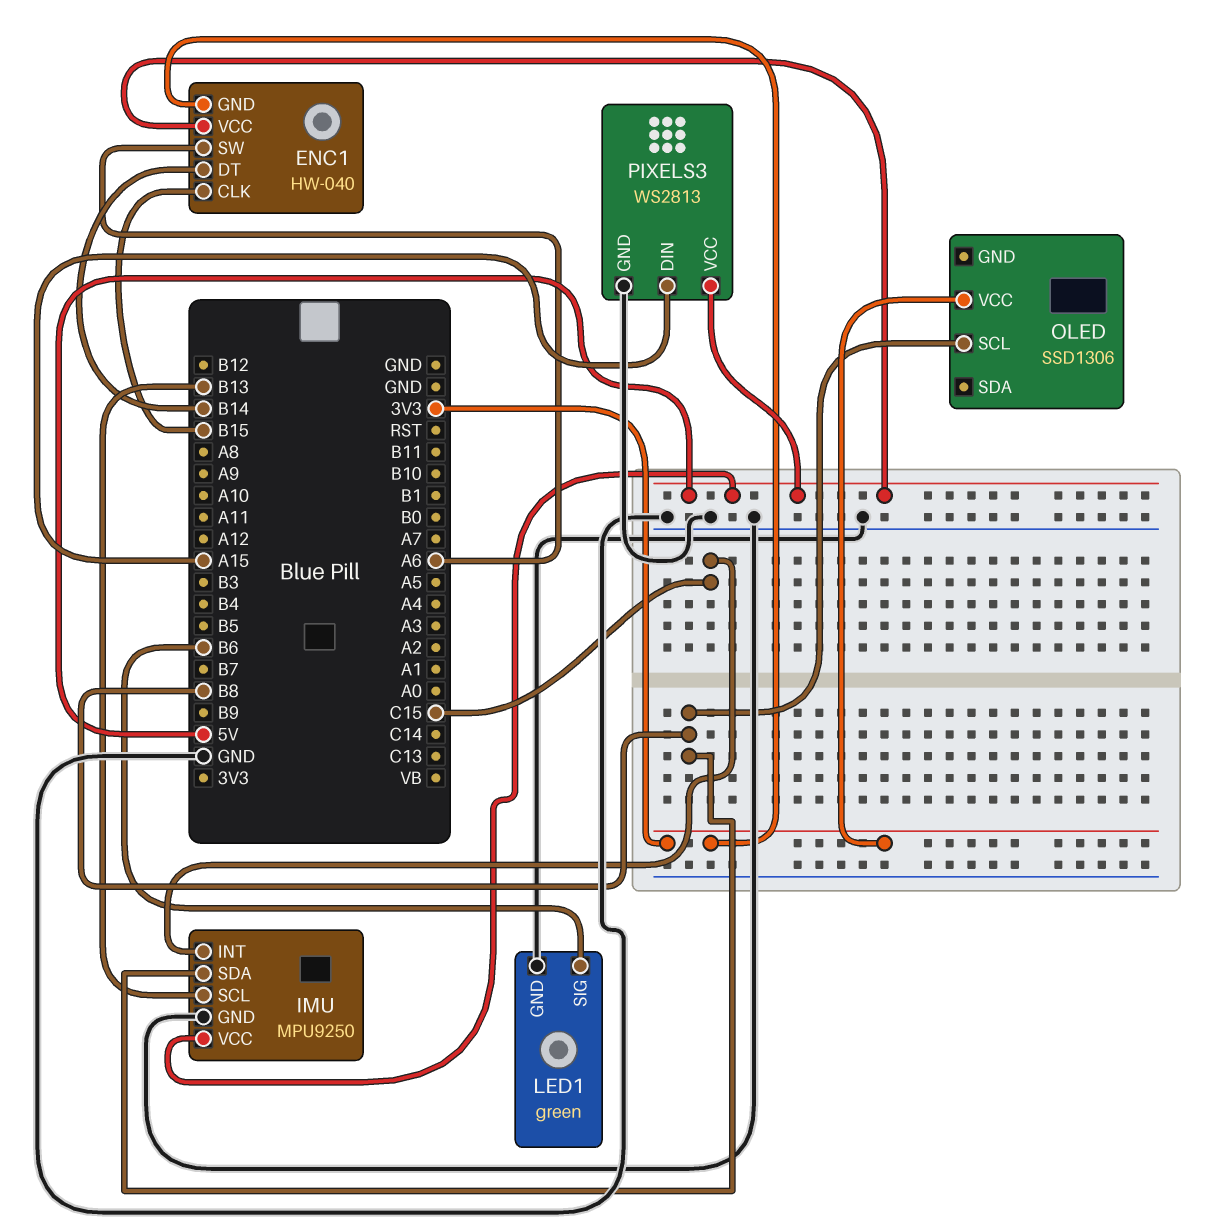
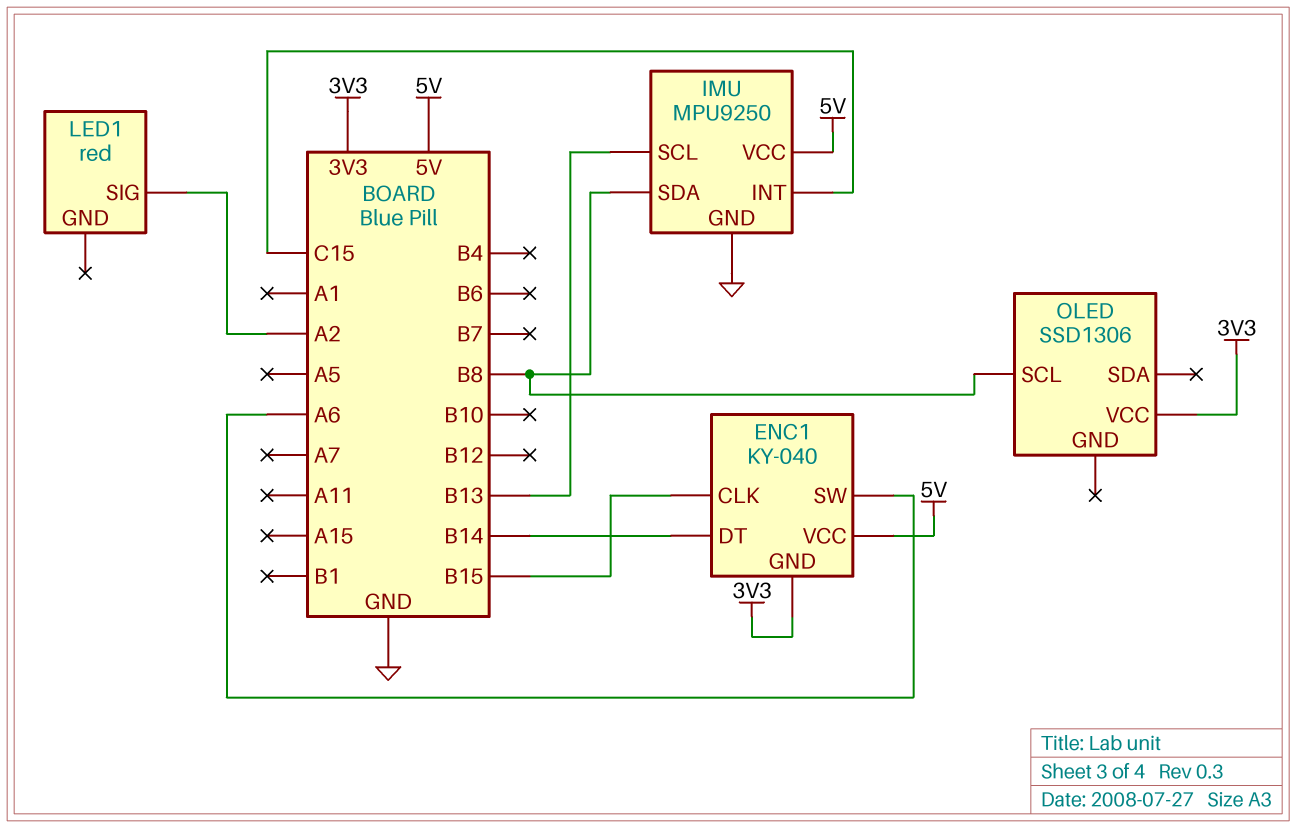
ENC1: HW-040 -> KY-040
LED1: green -> red
LED1 pin GND: GND -> none
LED1 pin SIG: B6 -> A2
PIXELS3: WS2813 -> none
PIXELS3 pin DIN: A15 -> none
PIXELS3 pin GND: GND -> none
PIXELS3 pin VCC: 5V -> none

